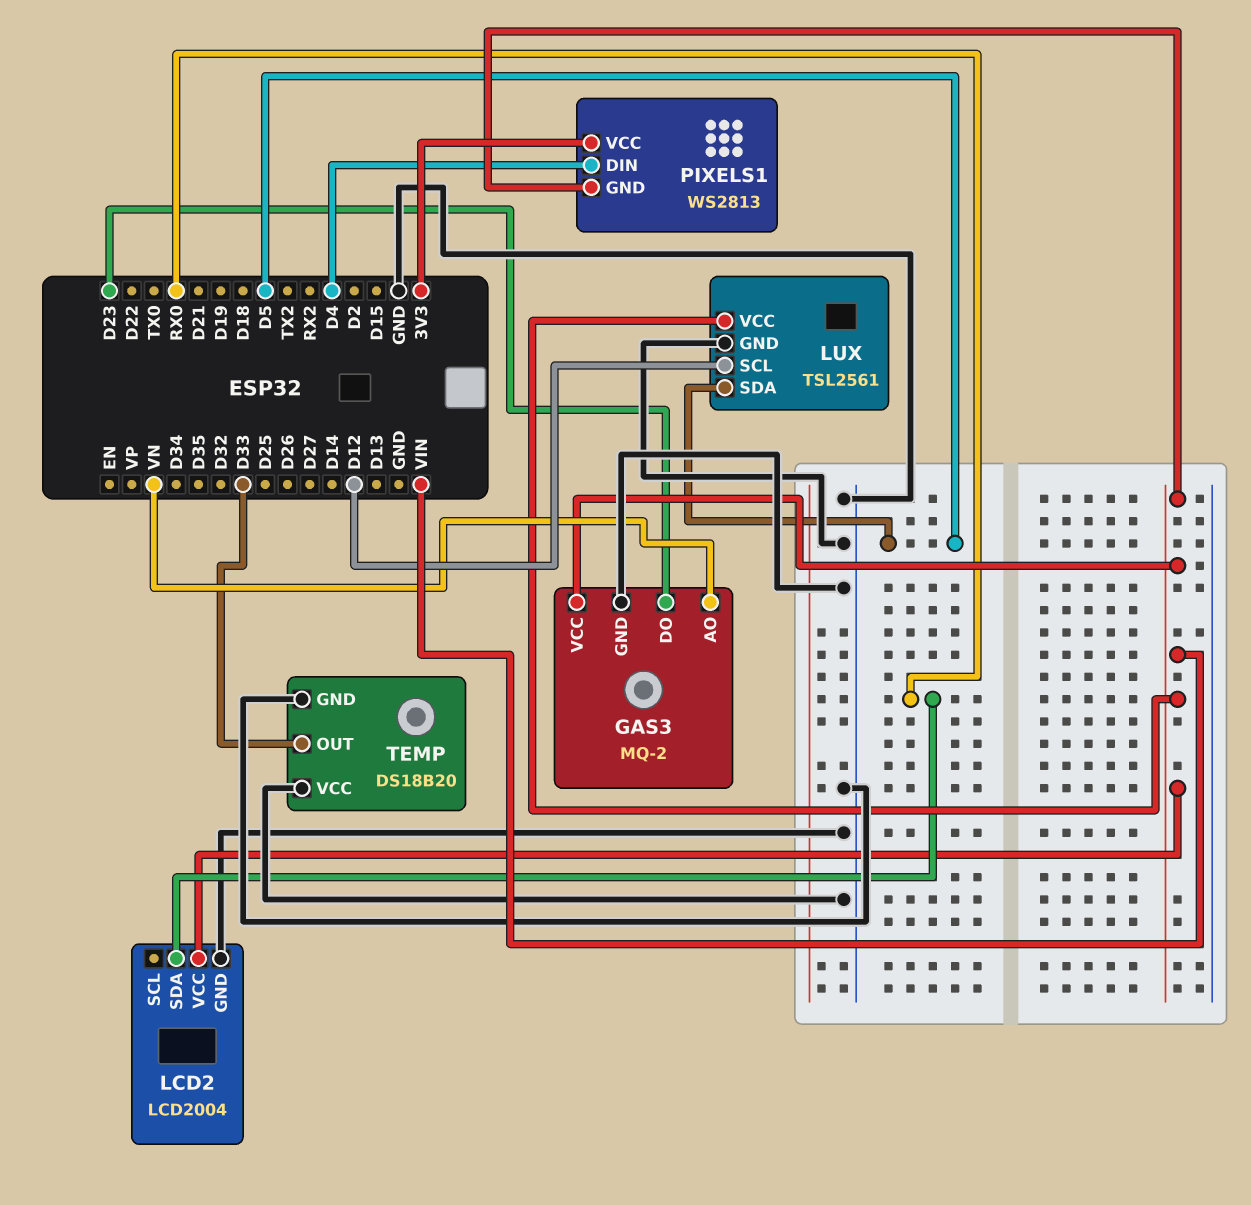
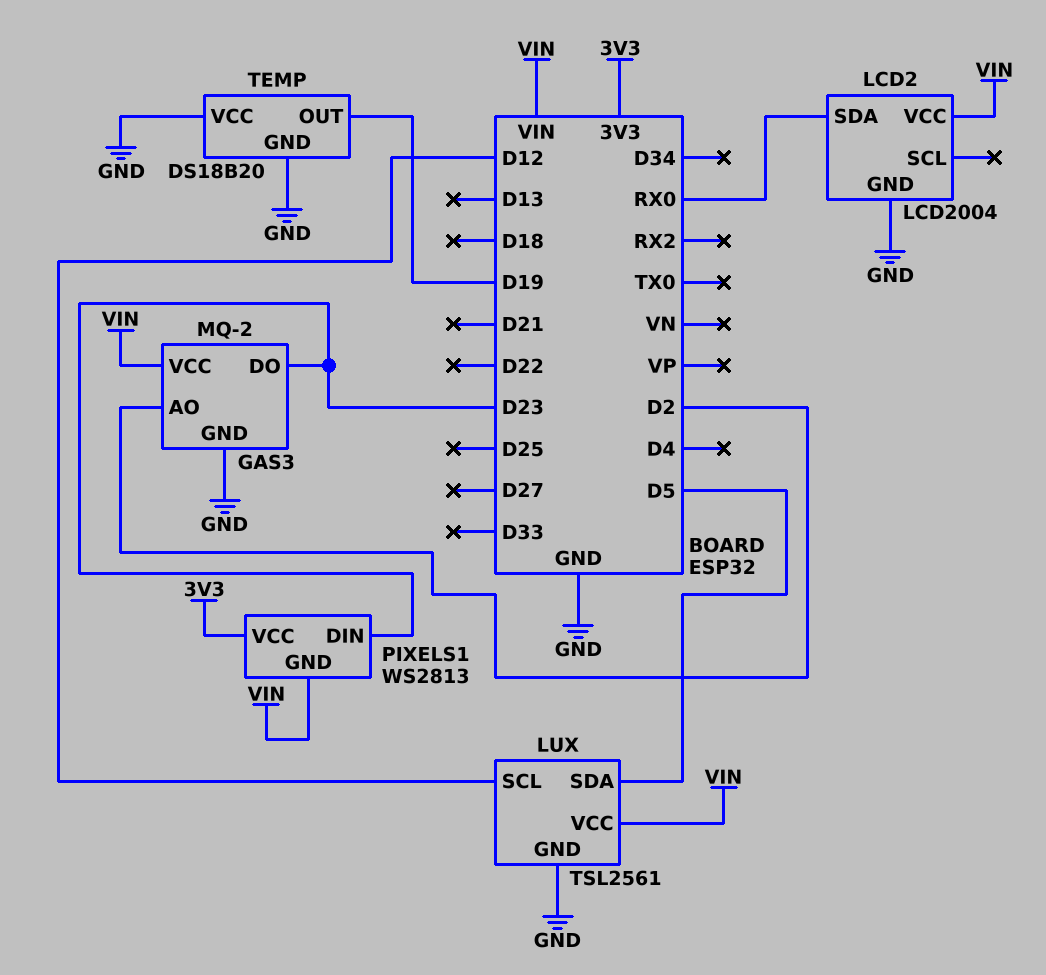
GAS3 pin AO: VN -> D2
PIXELS1 pin DIN: D4 -> D23
TEMP pin OUT: D33 -> D19

